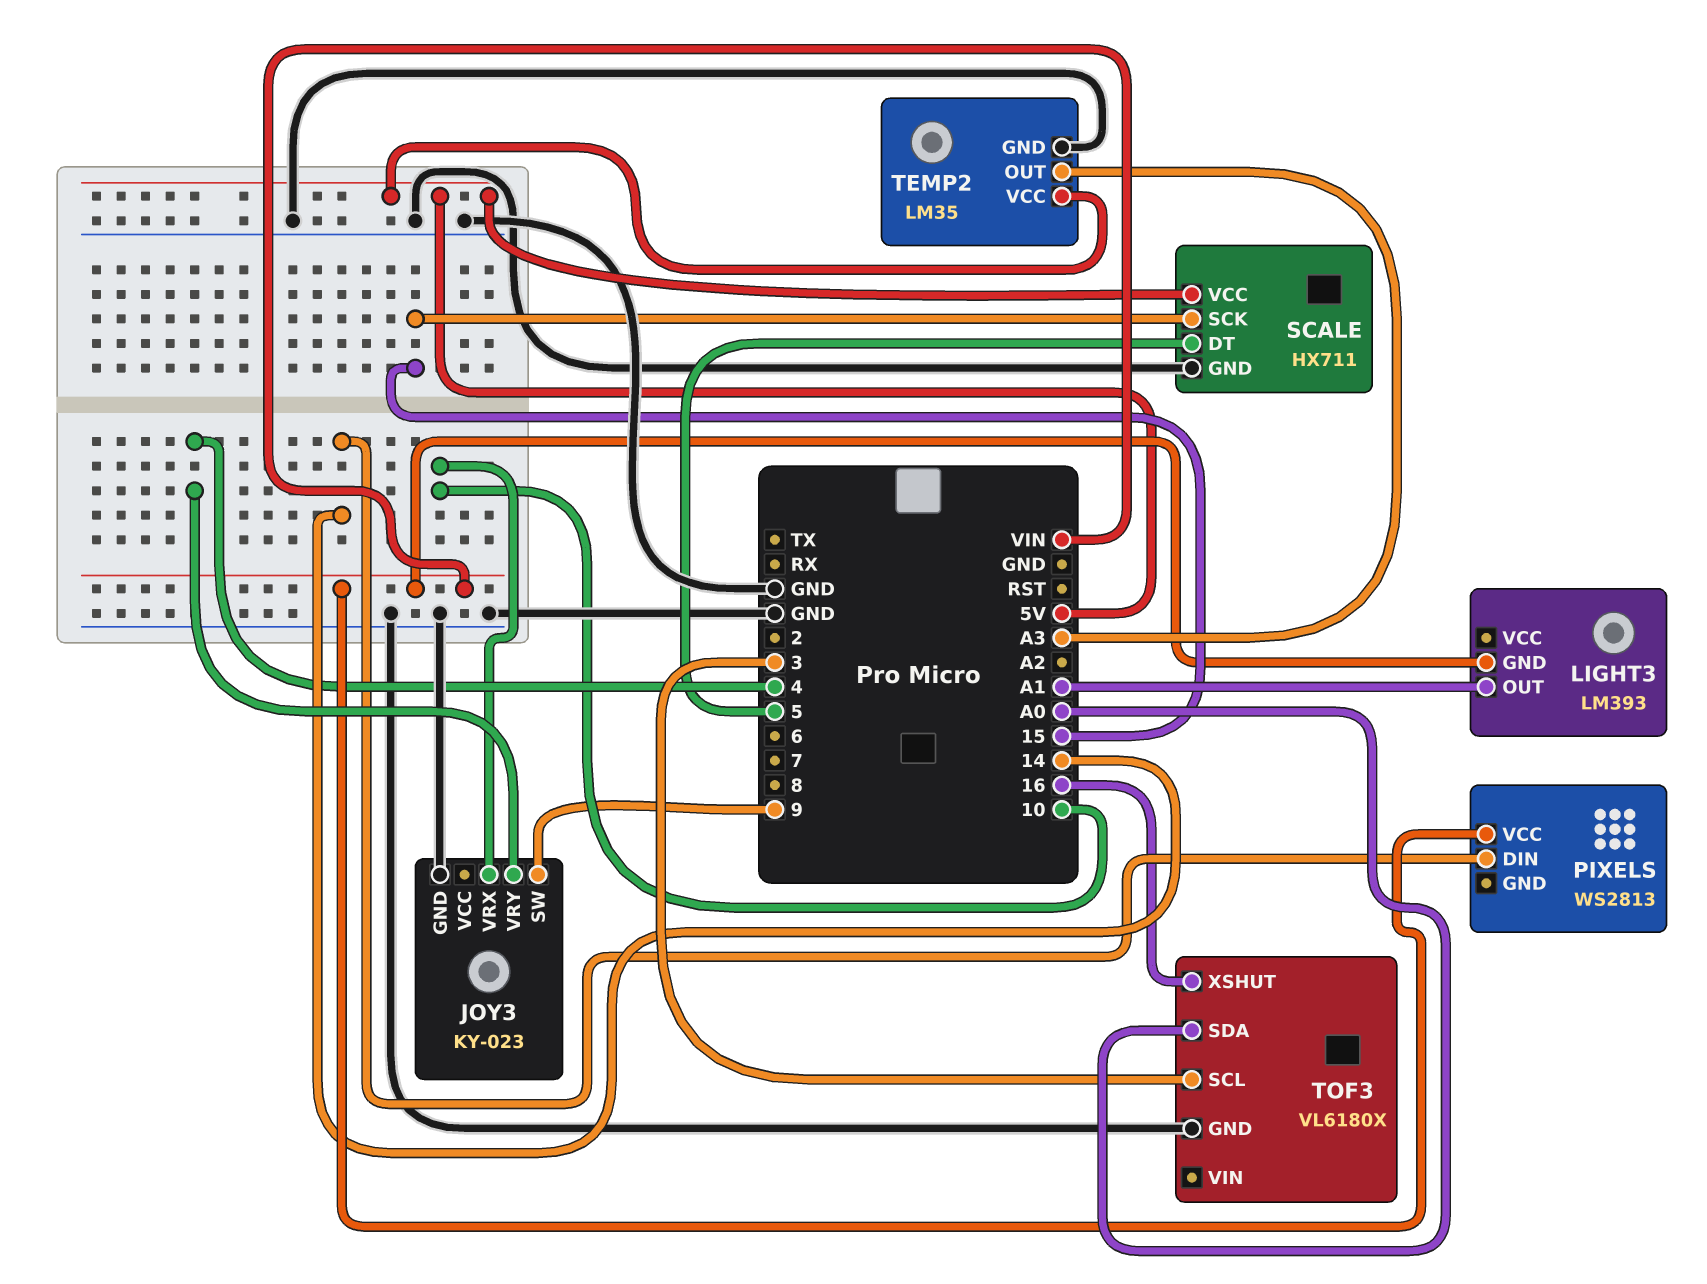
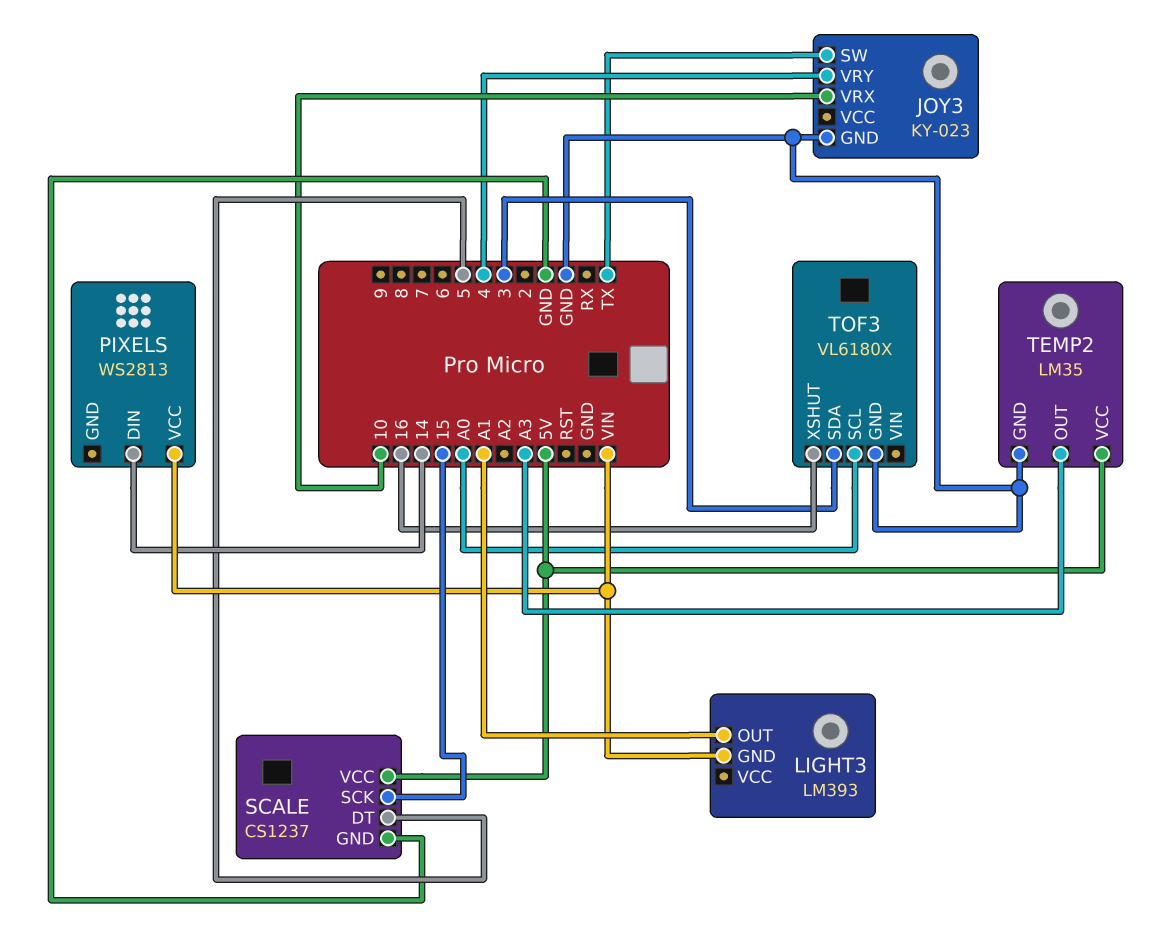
JOY3 pin SW: 9 -> TX
SCALE: HX711 -> CS1237
TOF3 pin SCL: 3 -> A0
TOF3 pin SDA: A0 -> 3

